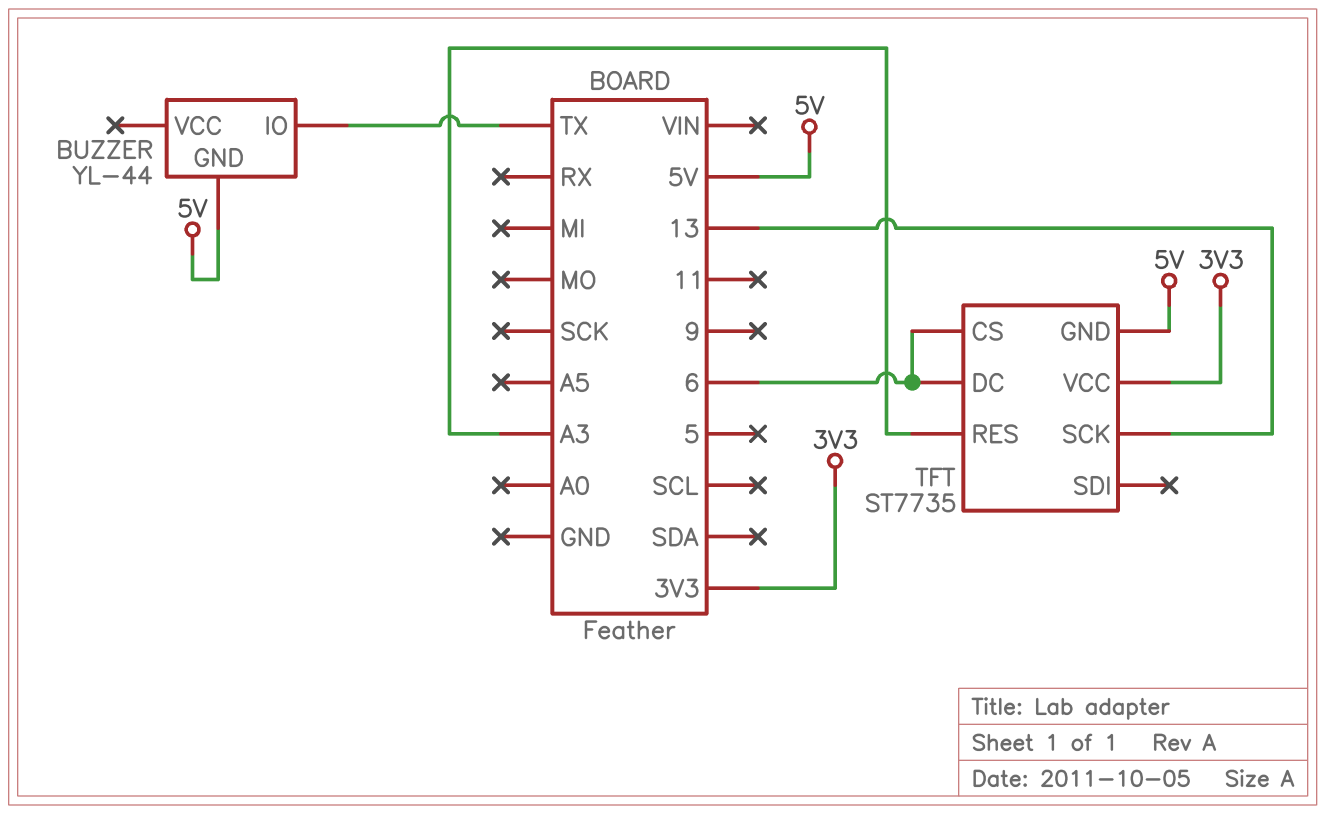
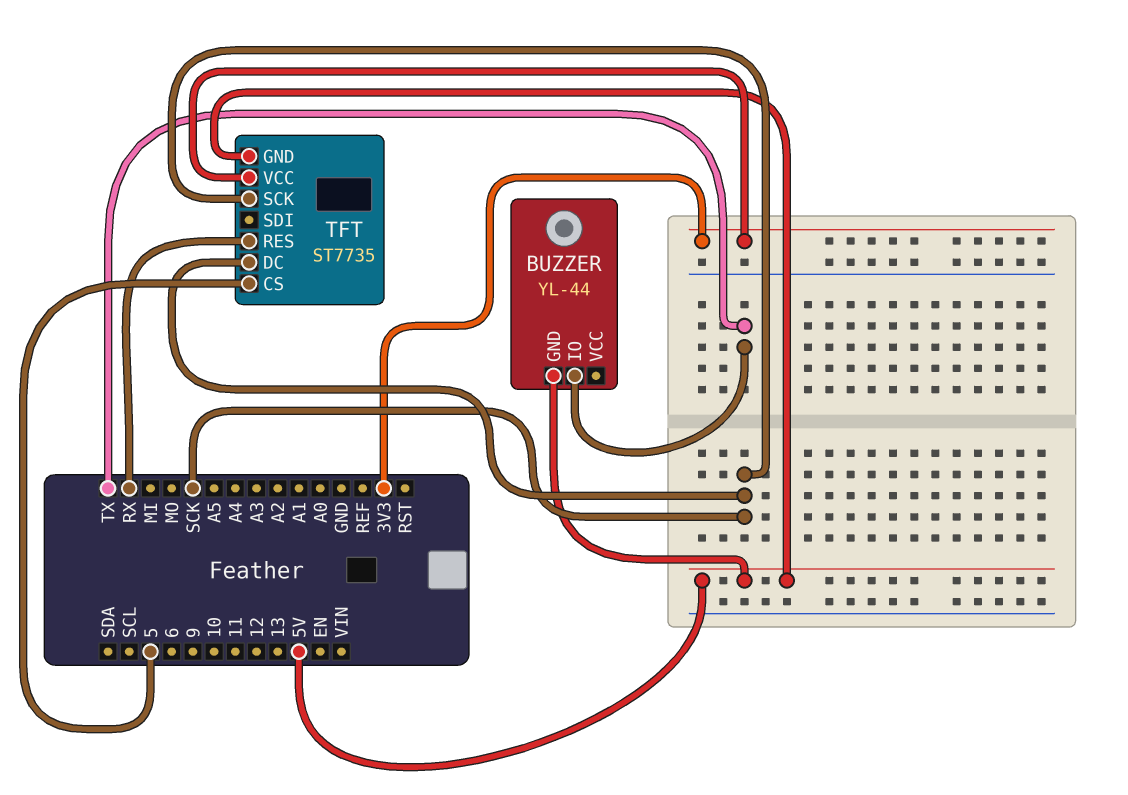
TFT pin CS: 6 -> 5
TFT pin DC: 6 -> SCK
TFT pin RES: A3 -> RX
TFT pin SCK: 13 -> SCK

